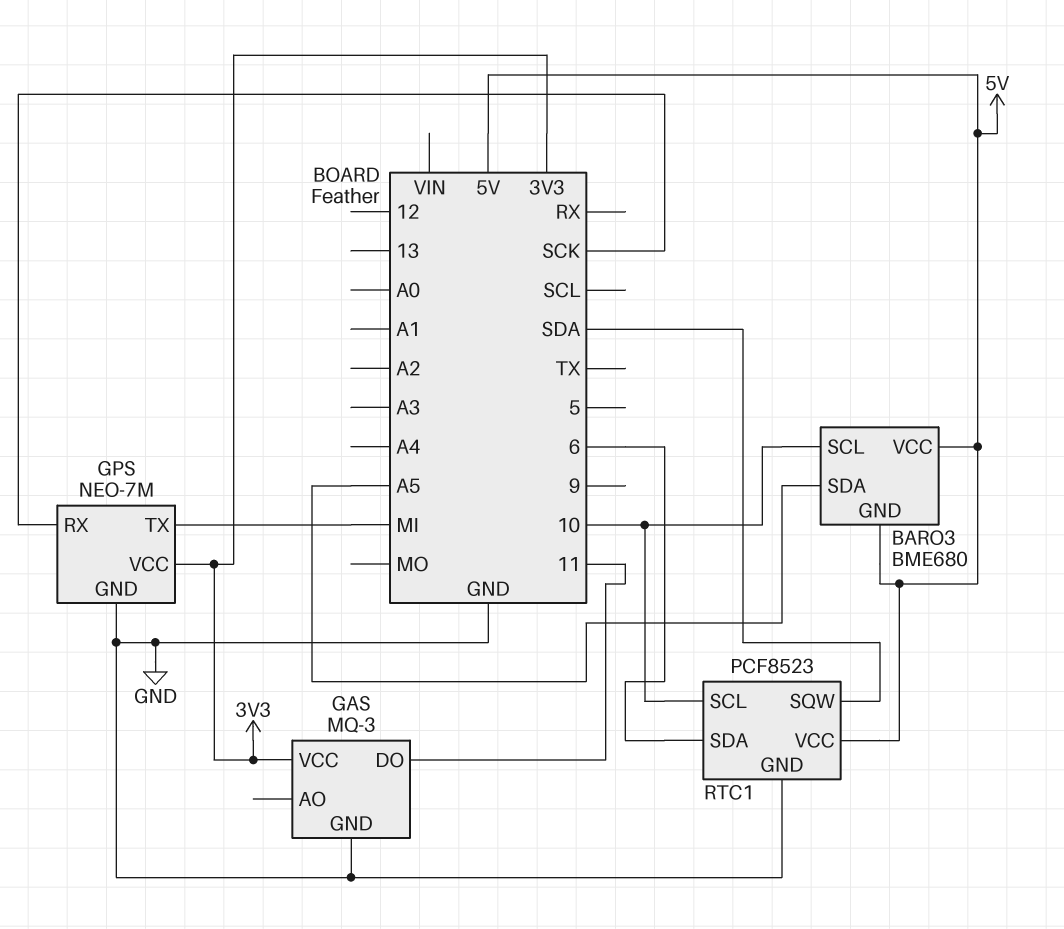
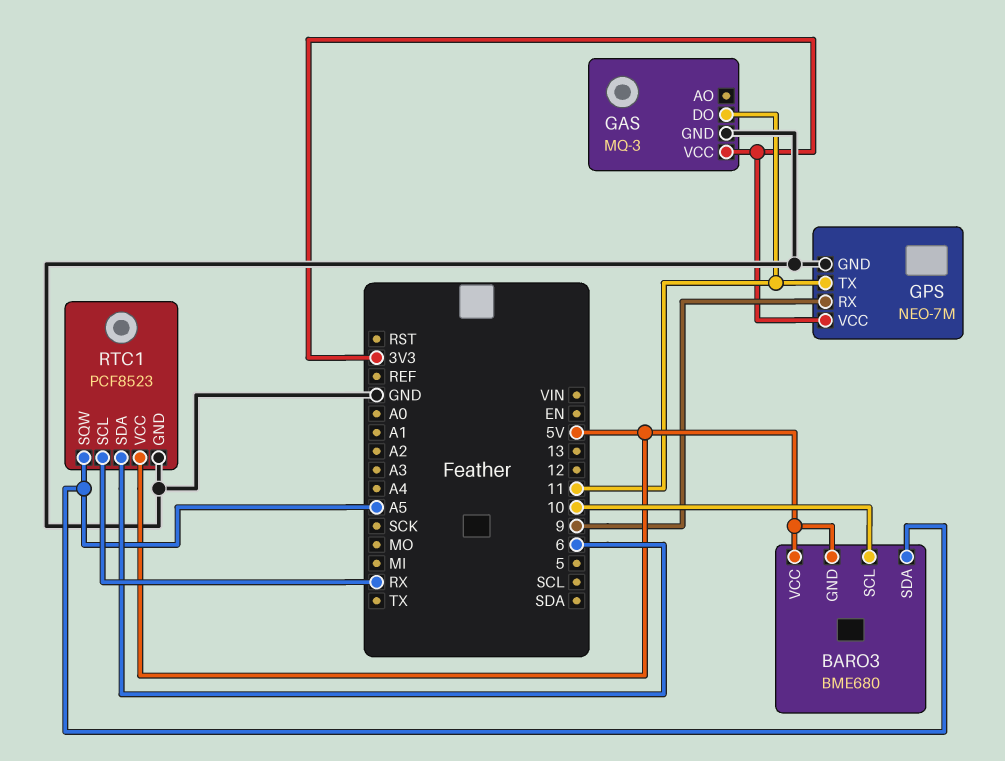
GPS pin RX: SCK -> 9
GPS pin TX: MI -> 11
RTC1 pin SCL: 10 -> RX
RTC1 pin SQW: SDA -> A5

